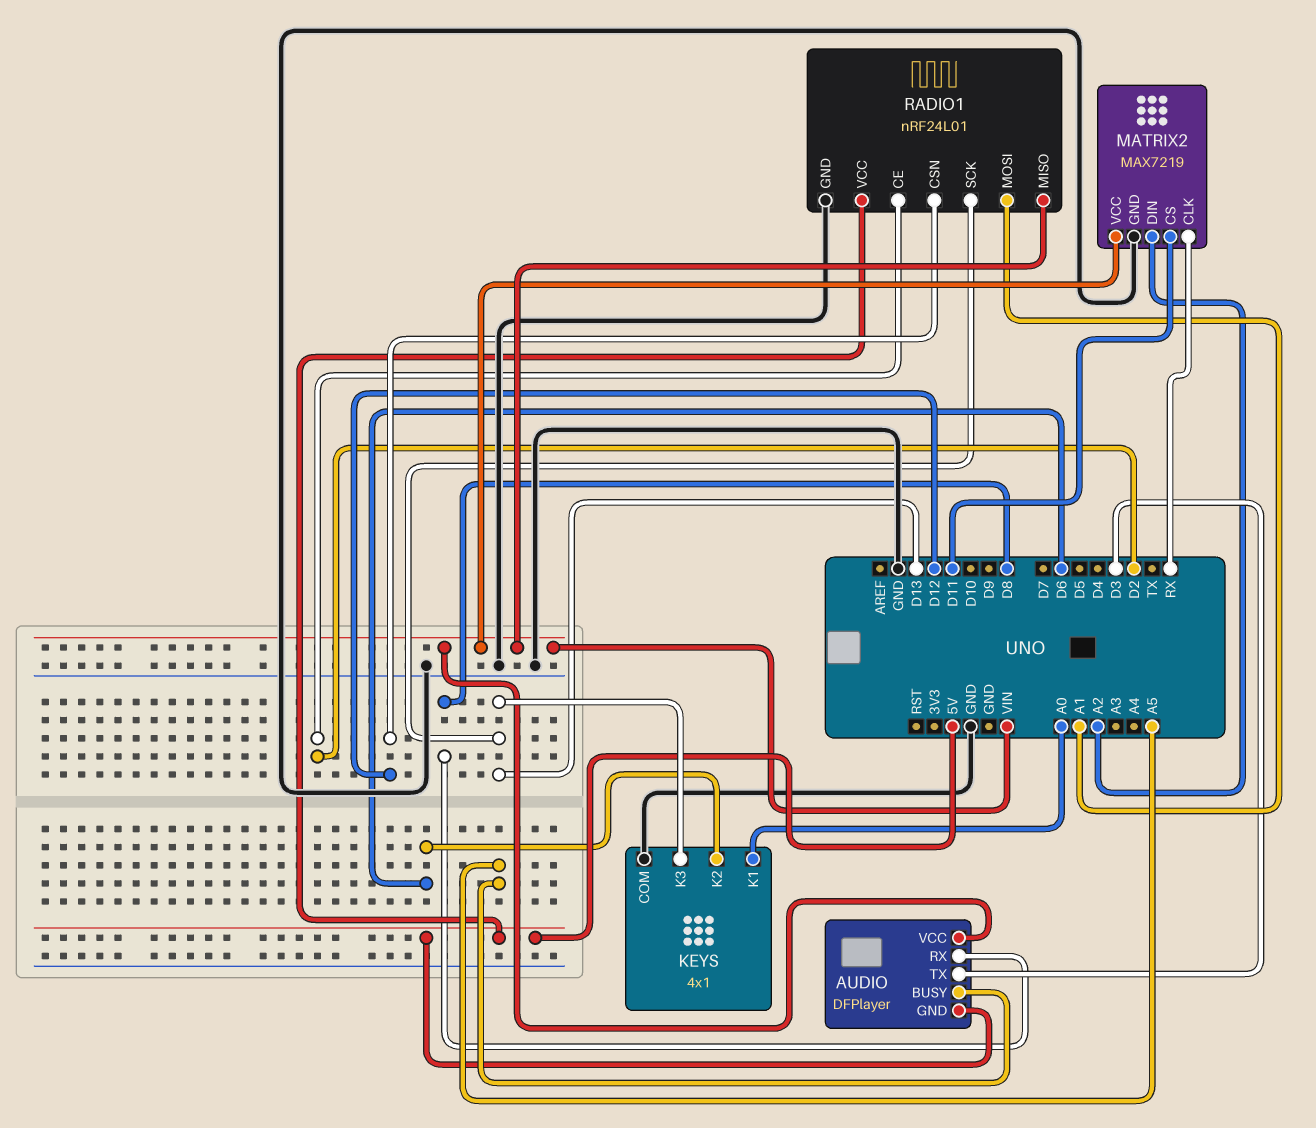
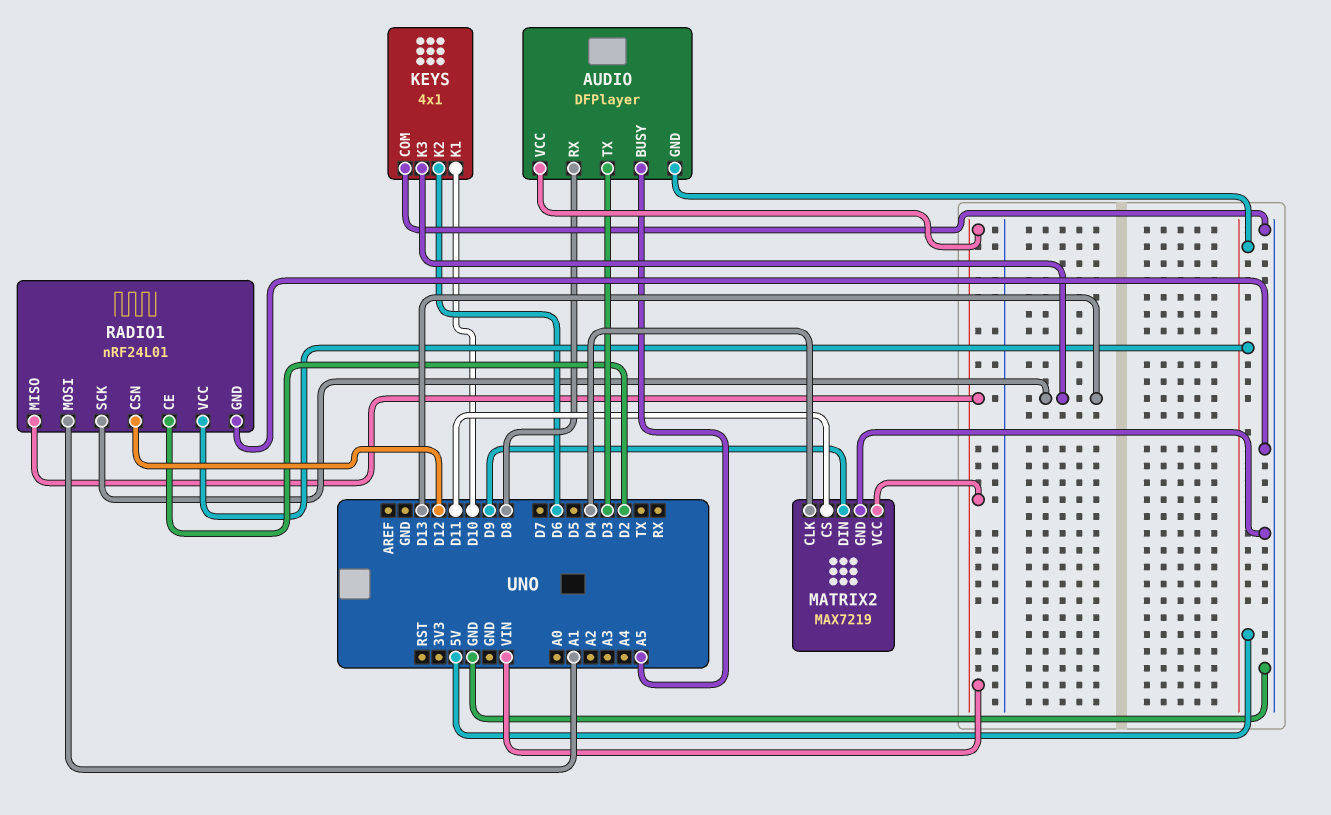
KEYS pin K1: A0 -> D10
MATRIX2 pin CLK: RX -> D4
MATRIX2 pin DIN: A2 -> D9

